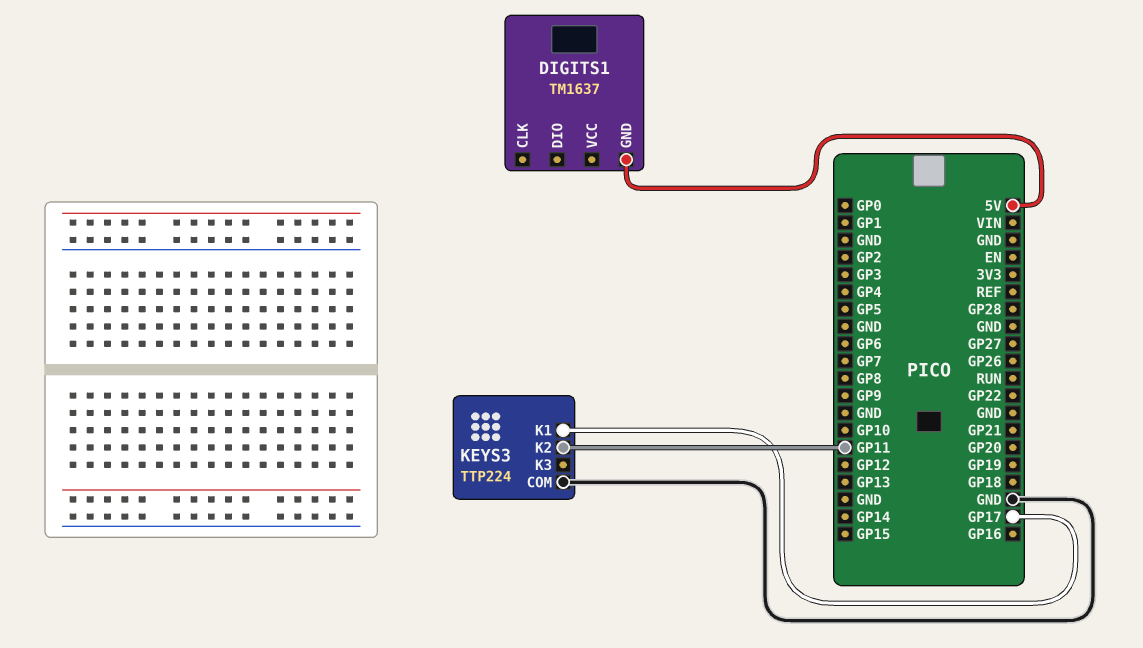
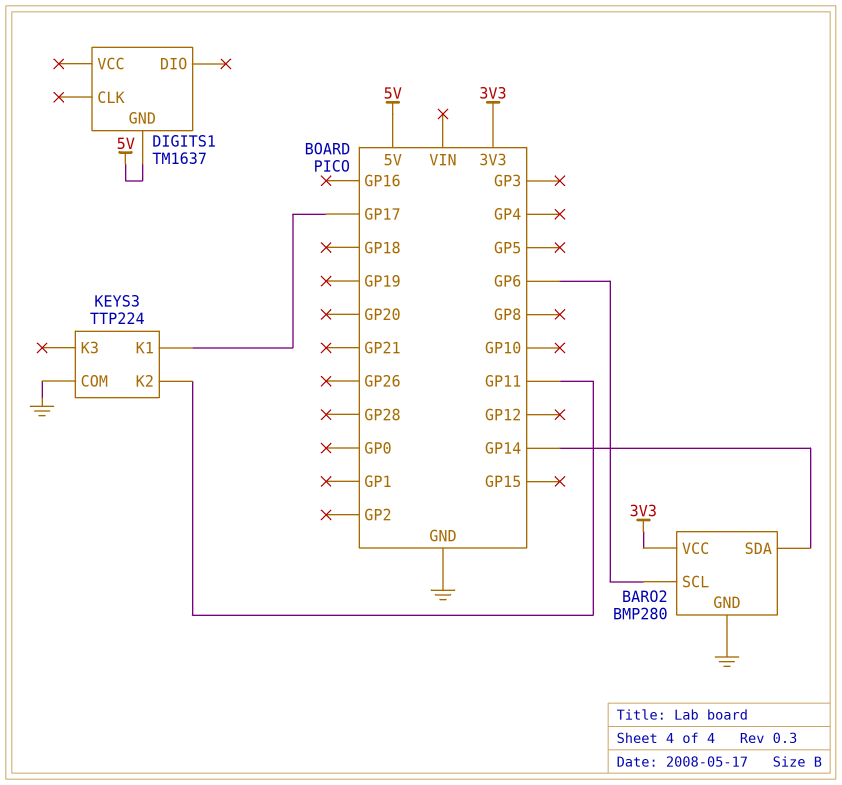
BARO2: none -> BMP280
BARO2 pin GND: none -> GND
BARO2 pin SCL: none -> GP6
BARO2 pin SDA: none -> GP14
BARO2 pin VCC: none -> 3V3

